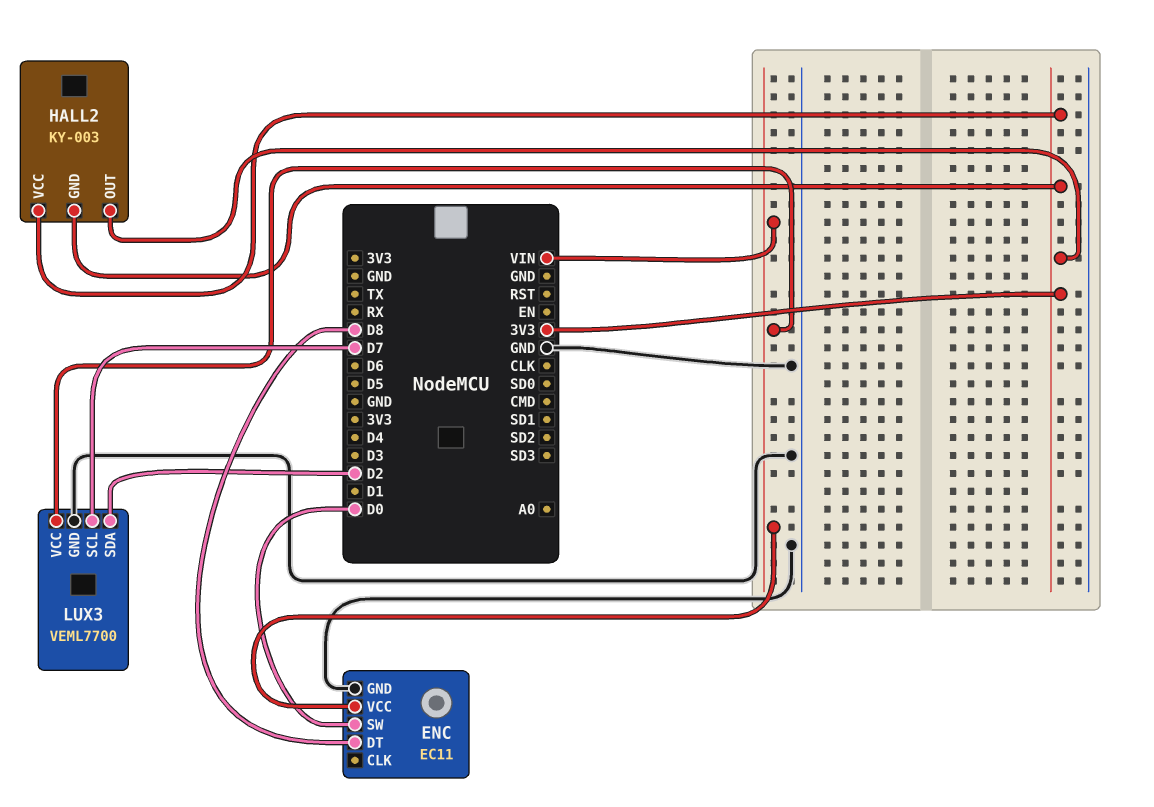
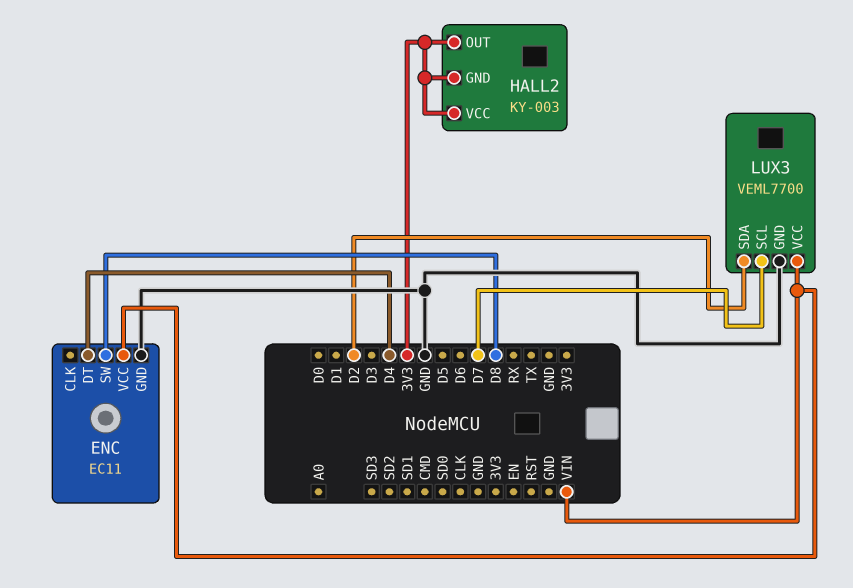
ENC pin DT: D8 -> D4
ENC pin SW: D0 -> D8

